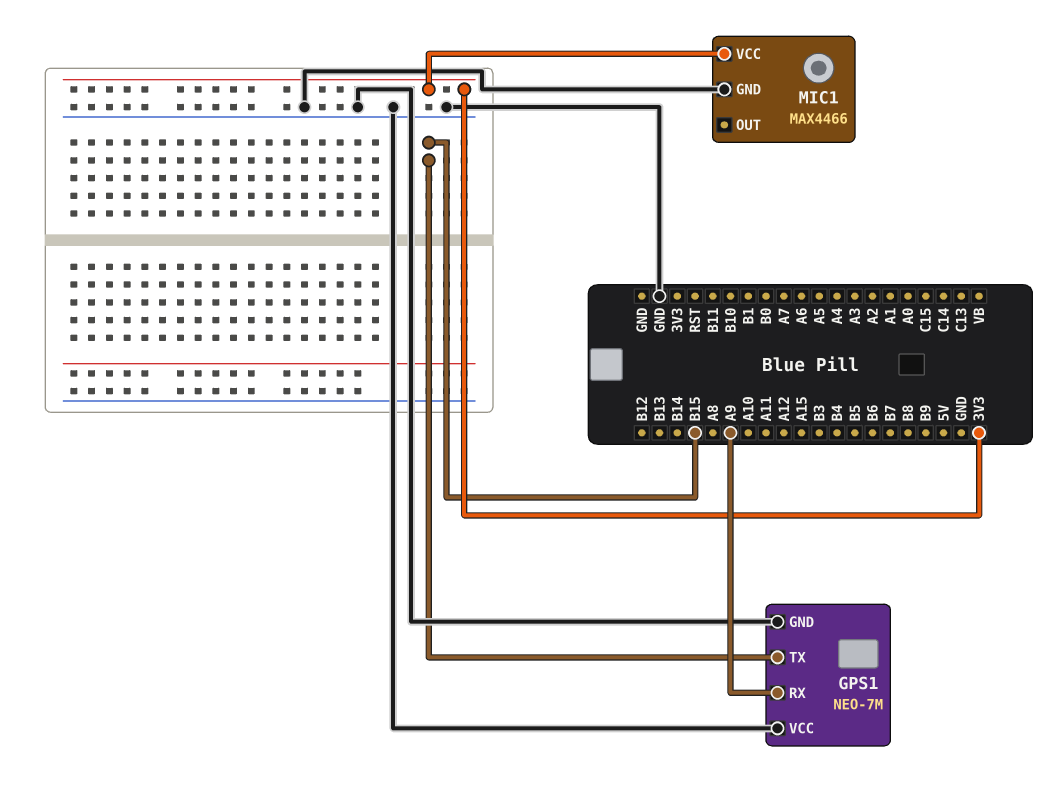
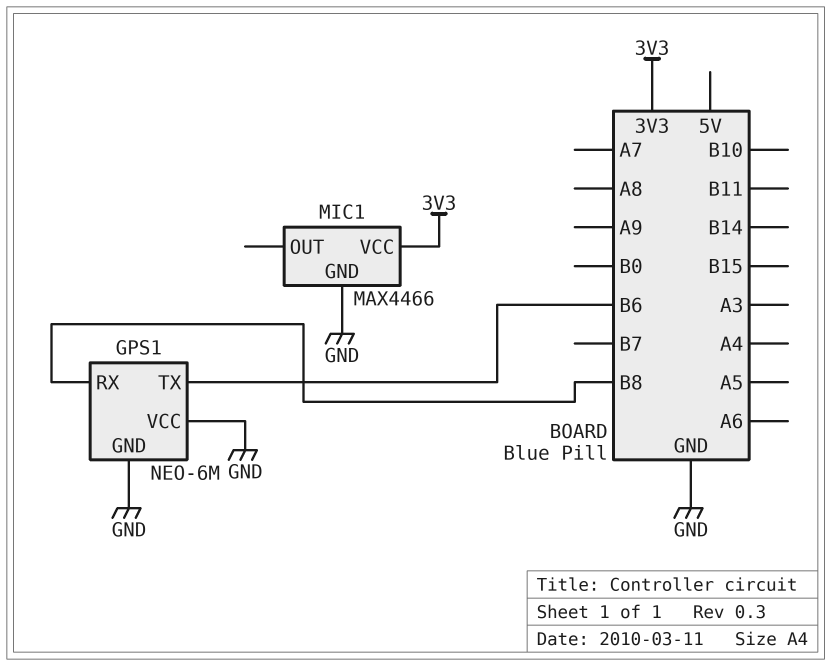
GPS1: NEO-7M -> NEO-6M
GPS1 pin RX: A9 -> B8
GPS1 pin TX: B15 -> B6

